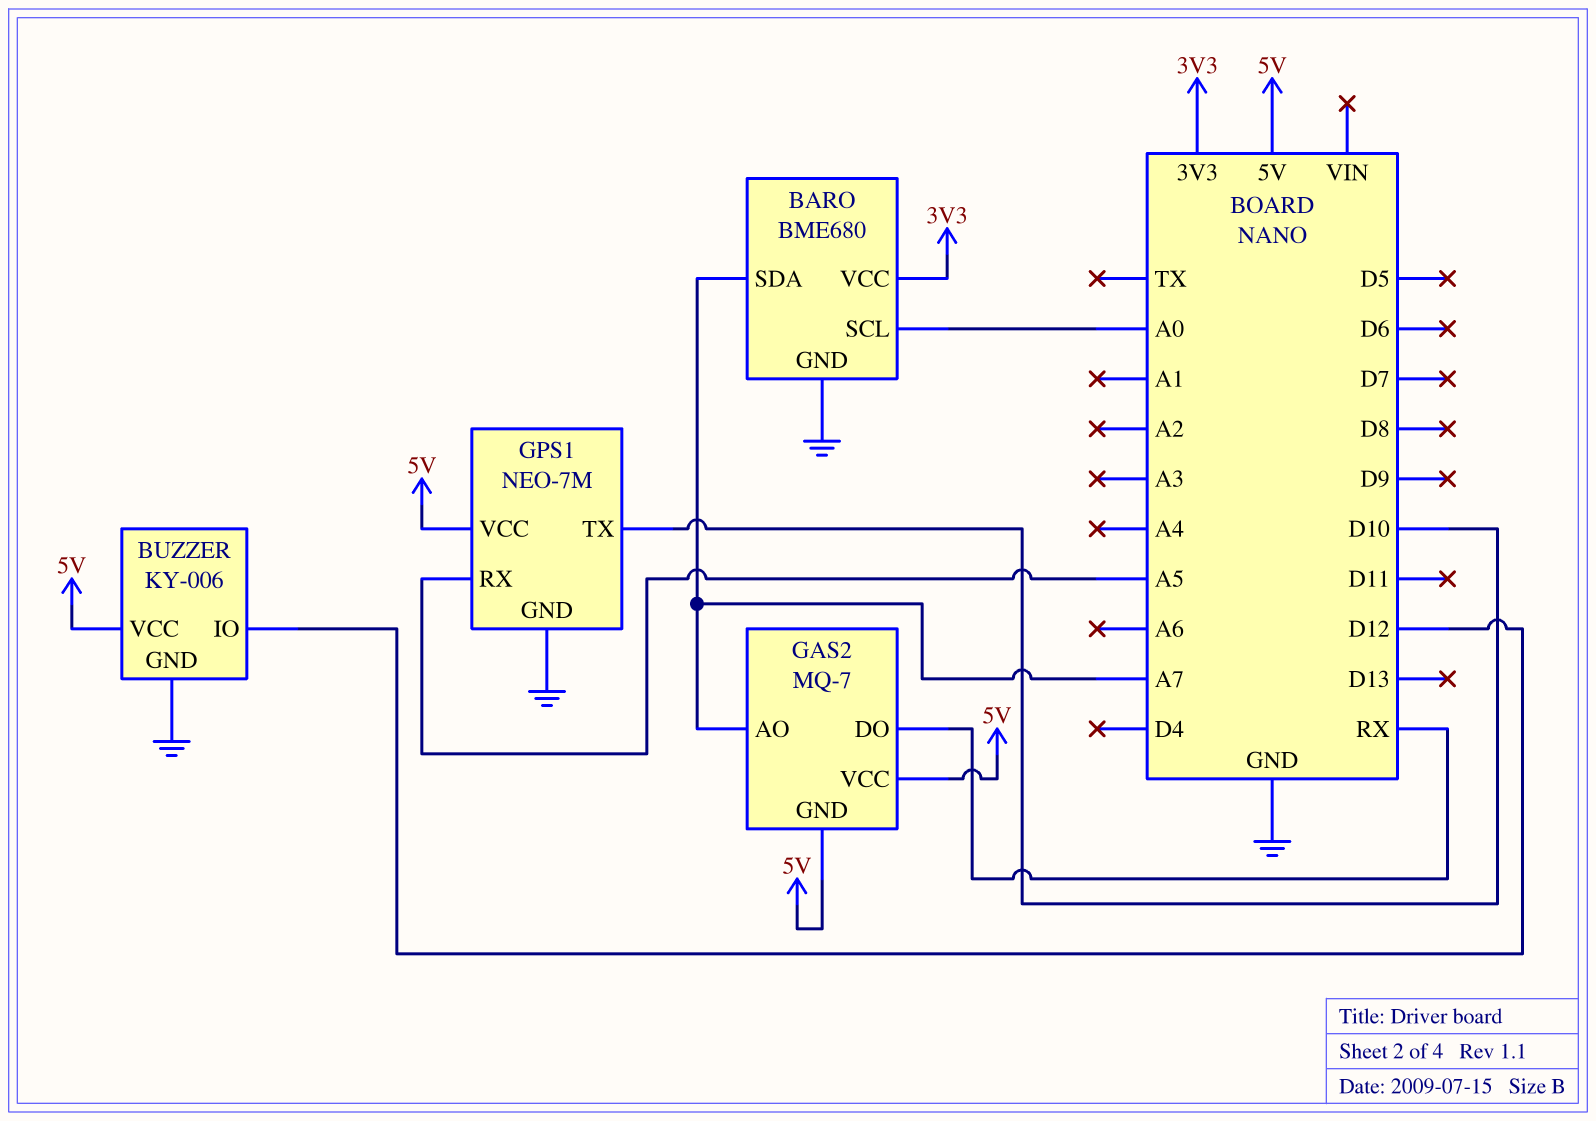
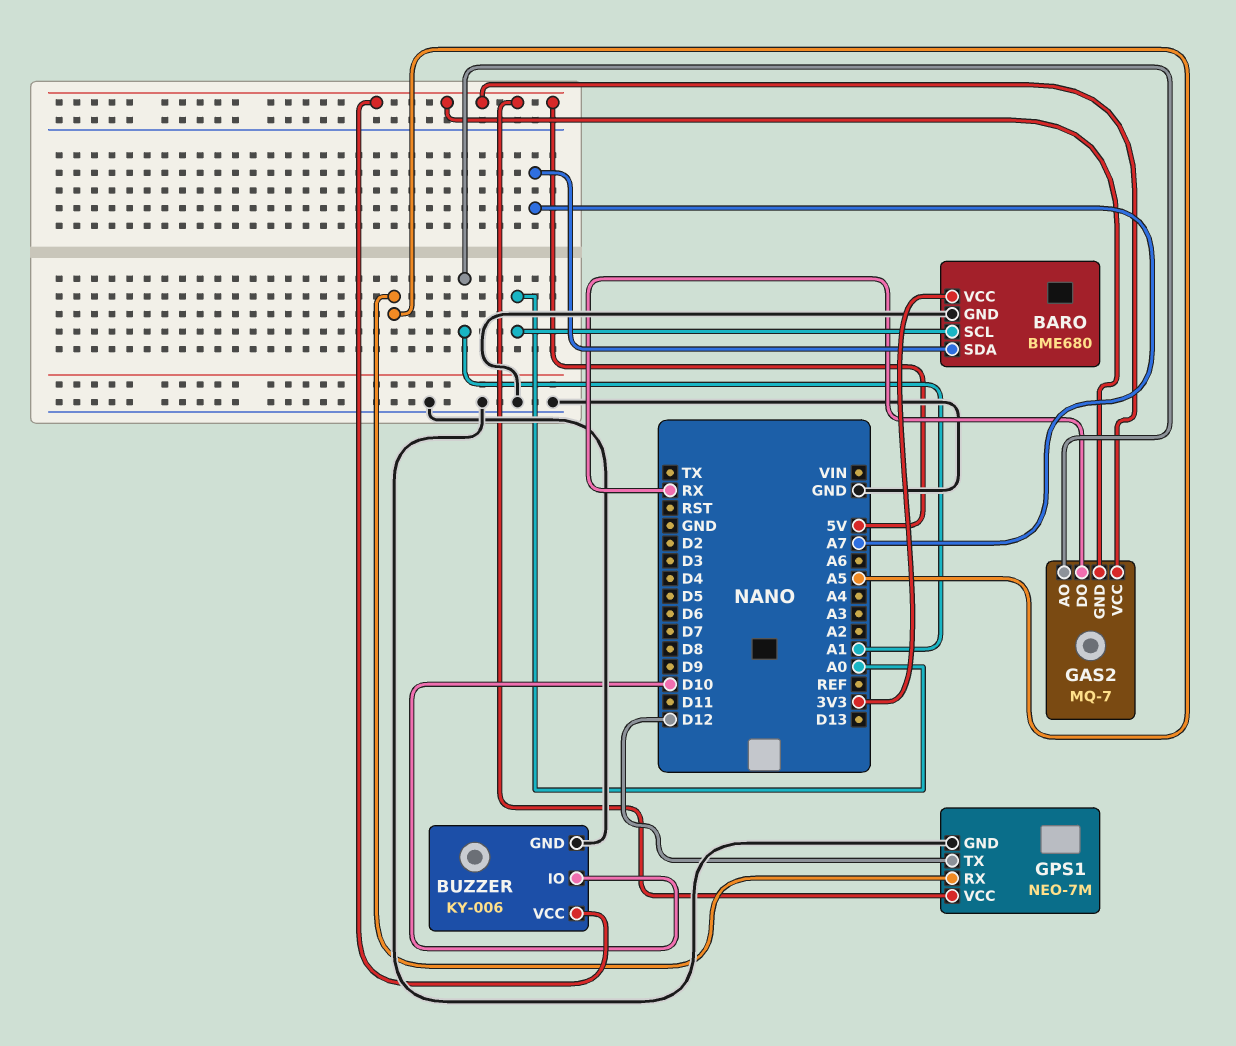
BUZZER pin IO: D12 -> D10
GAS2 pin AO: A7 -> A1
GPS1 pin TX: D10 -> D12

